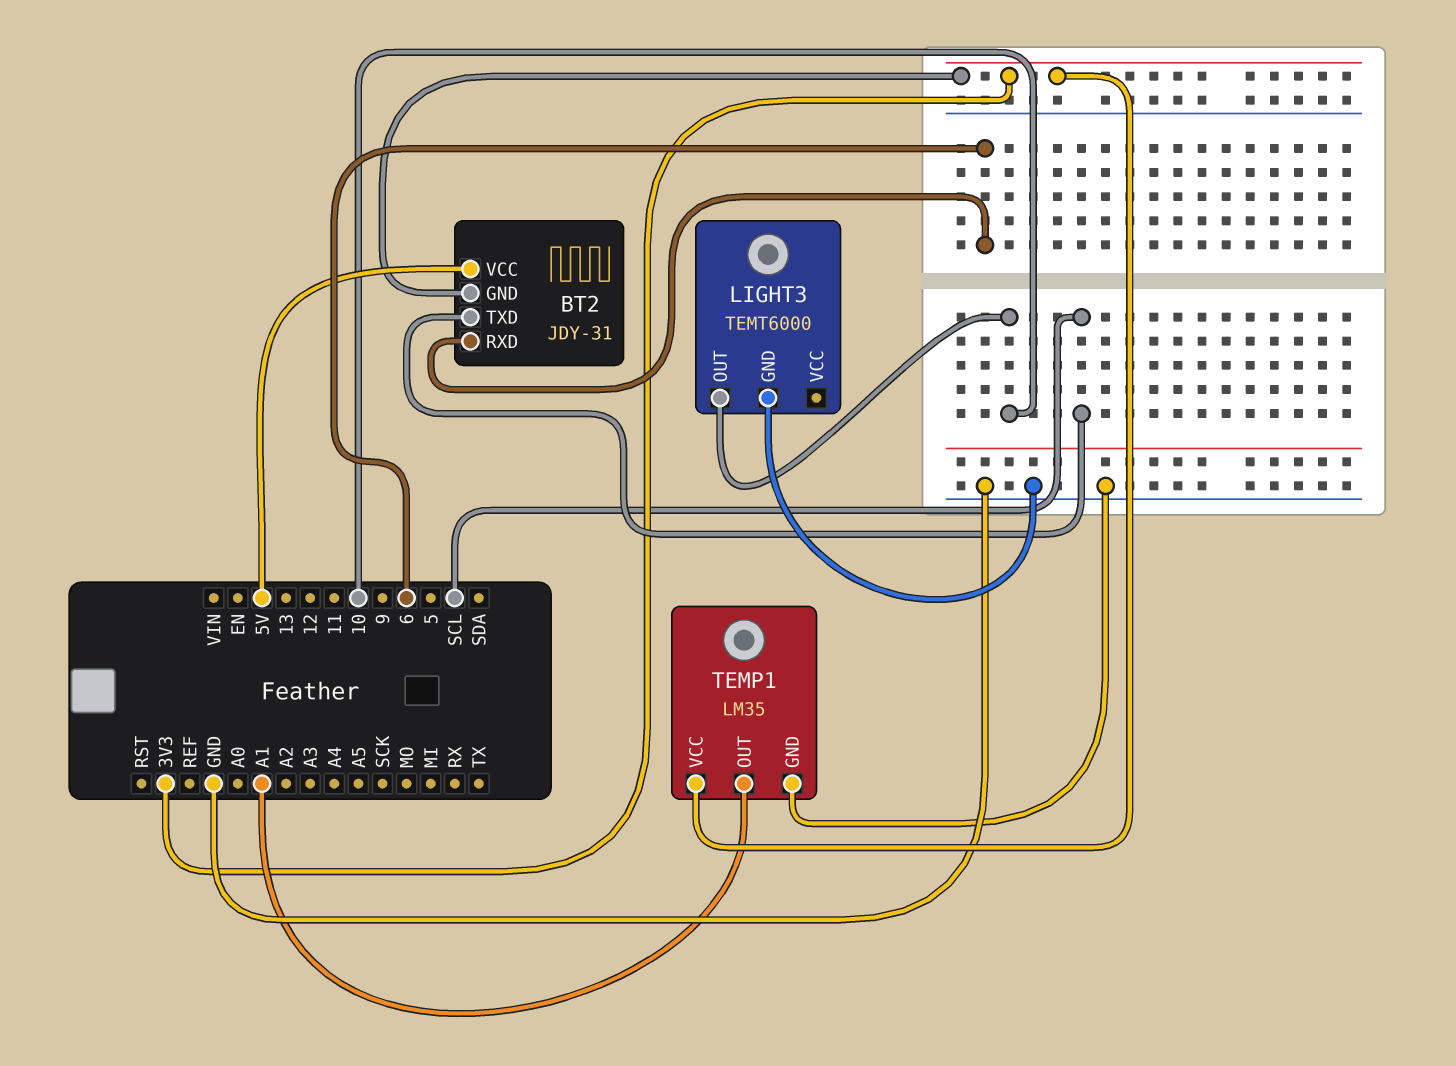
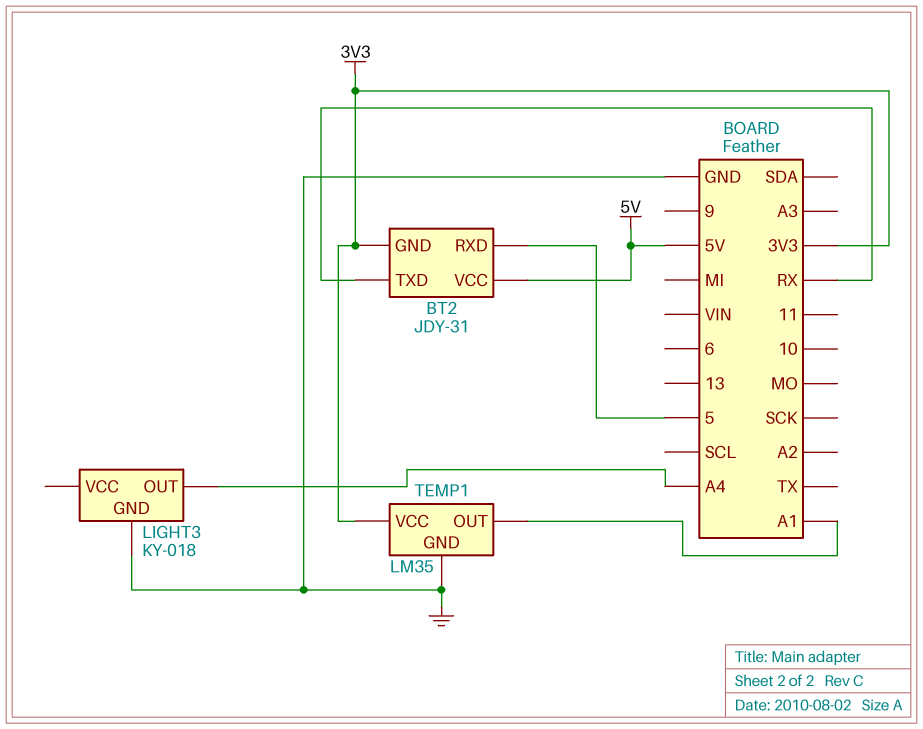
BT2 pin RXD: 6 -> 5
BT2 pin TXD: SCL -> RX
LIGHT3: TEMT6000 -> KY-018
LIGHT3 pin OUT: 10 -> A4

